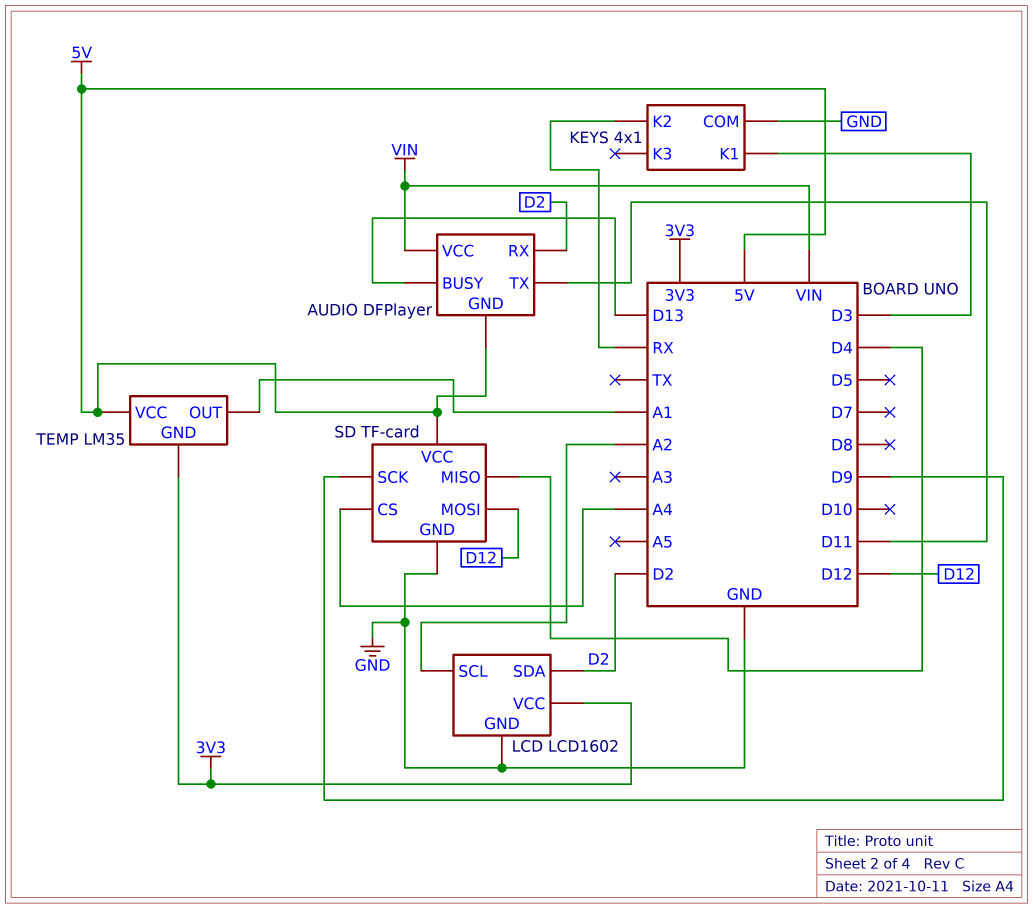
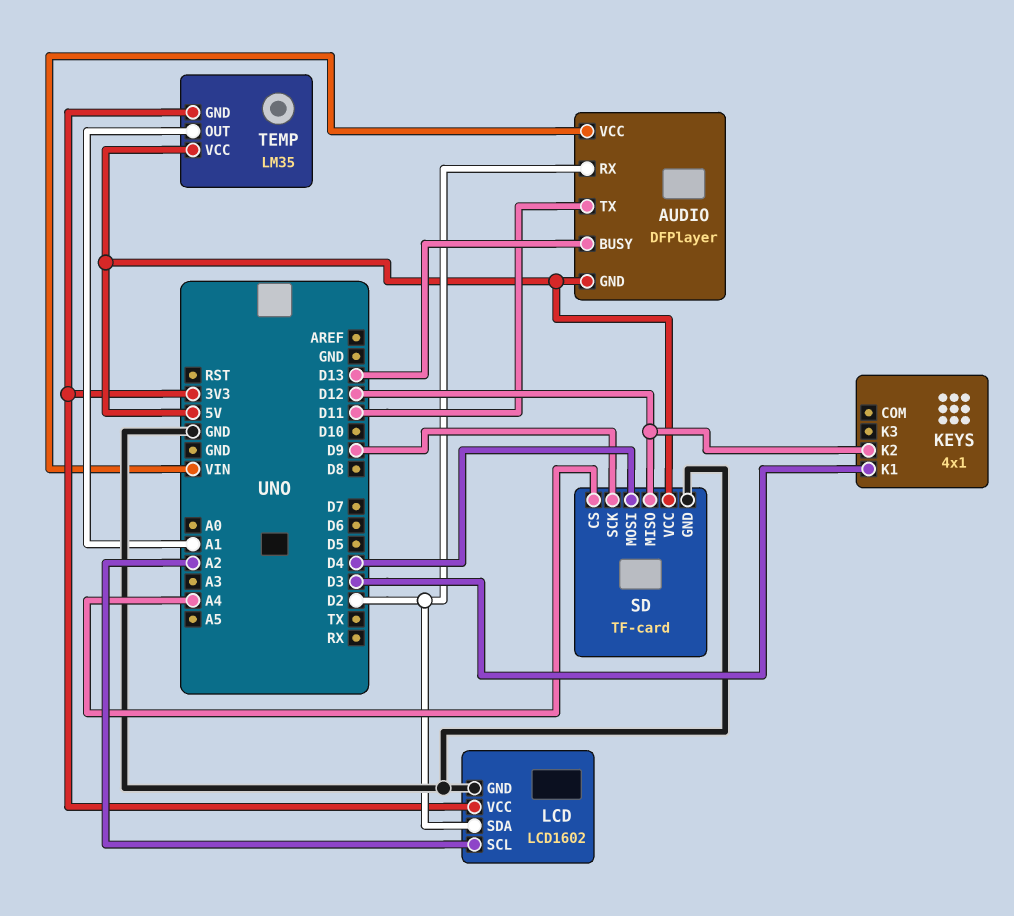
KEYS pin COM: GND -> none
KEYS pin K2: RX -> D12
SD pin MISO: D4 -> D12
SD pin MOSI: D12 -> D4

